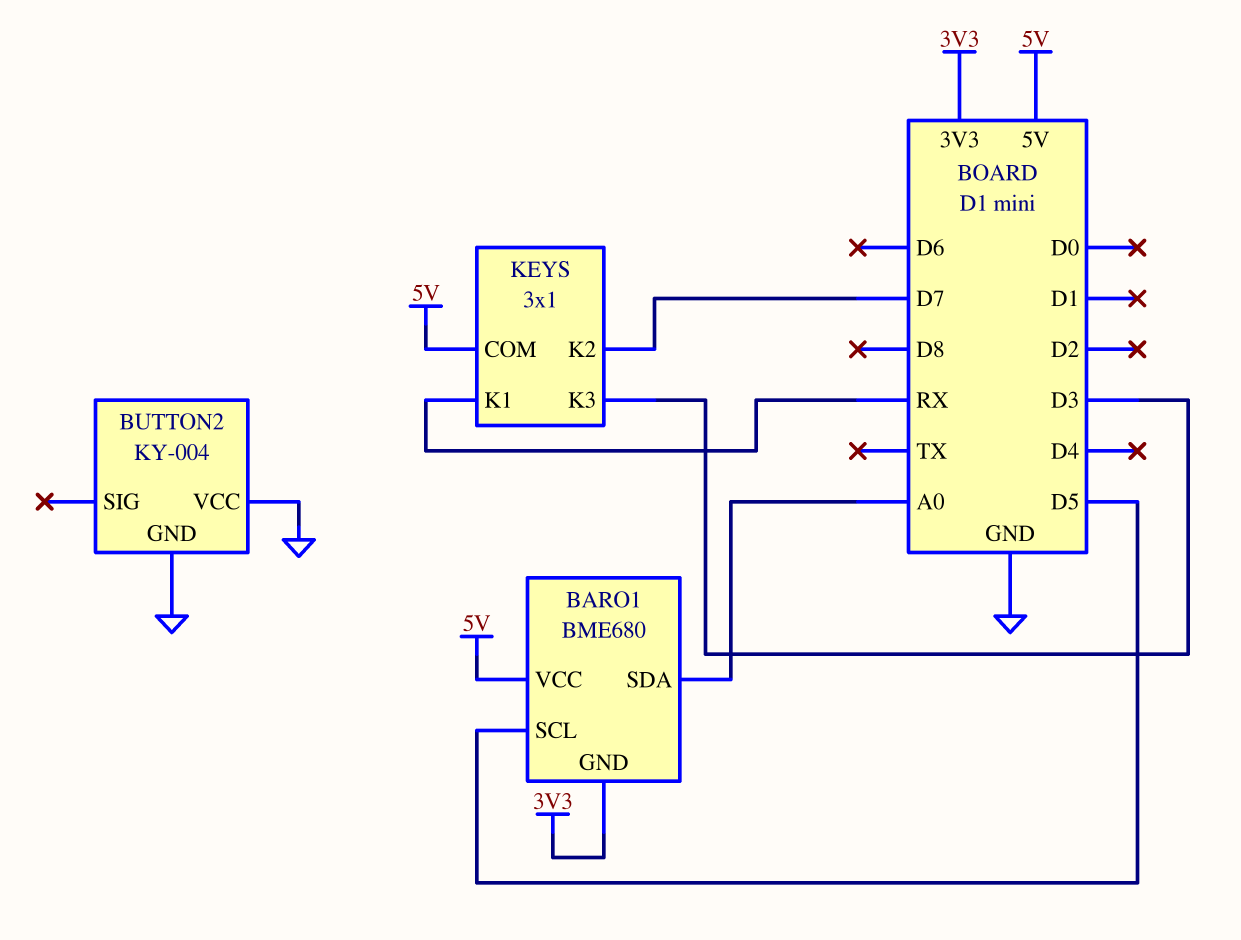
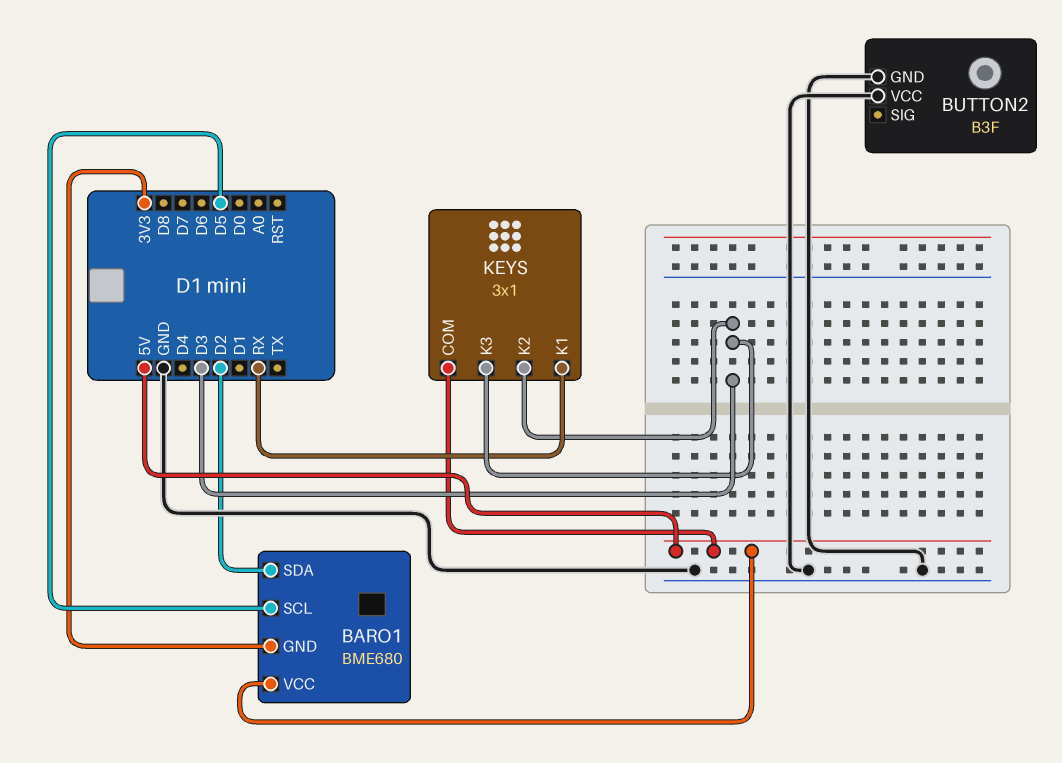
BARO1 pin SDA: A0 -> D2
BUTTON2: KY-004 -> B3F
KEYS pin K2: D7 -> D3

